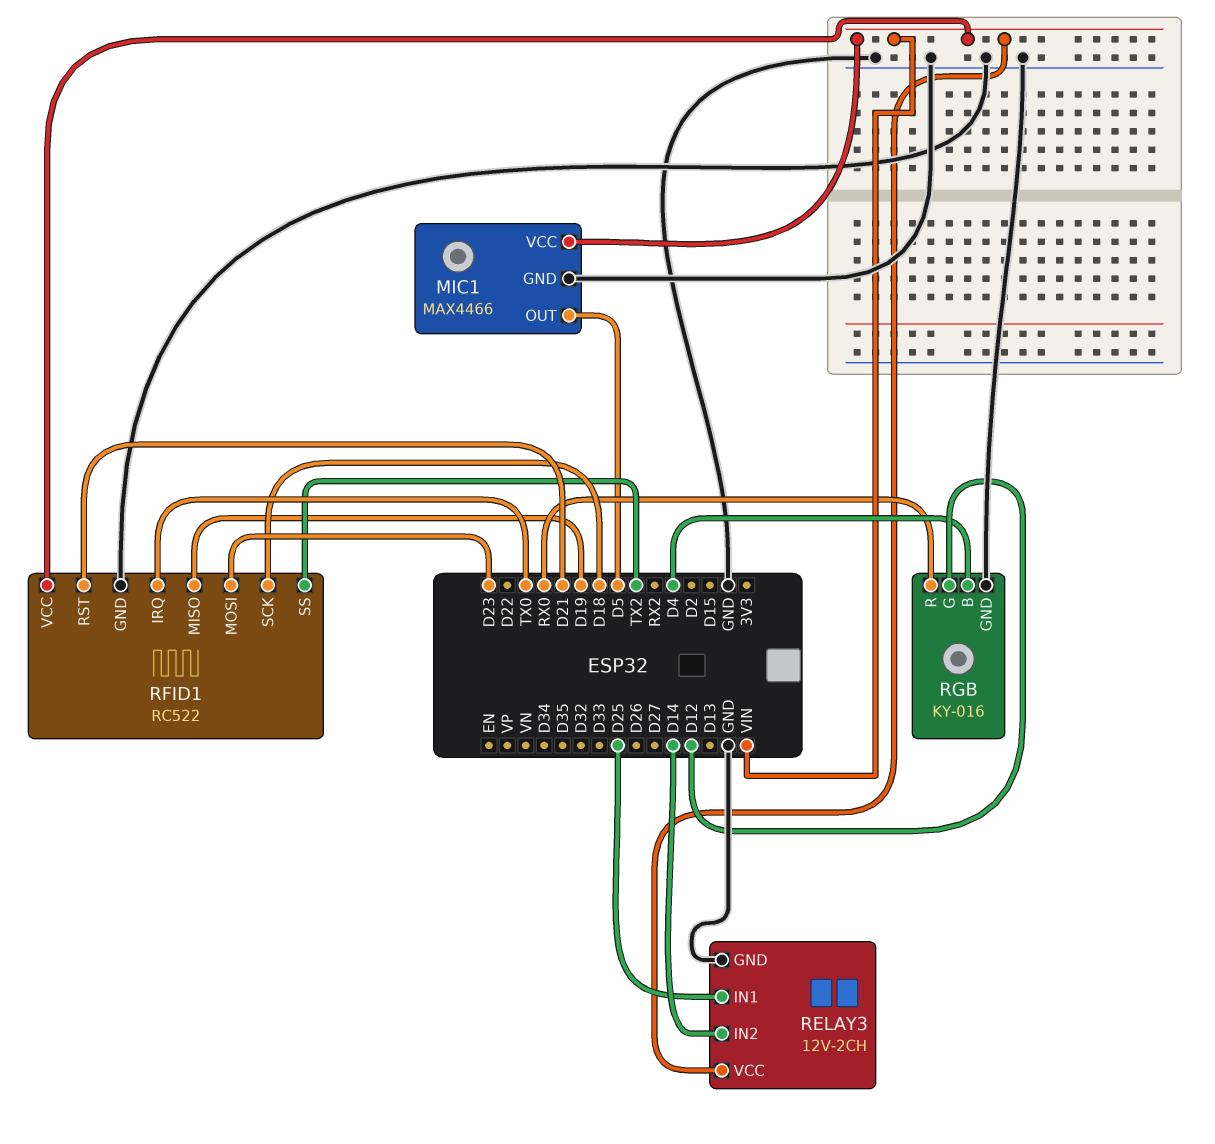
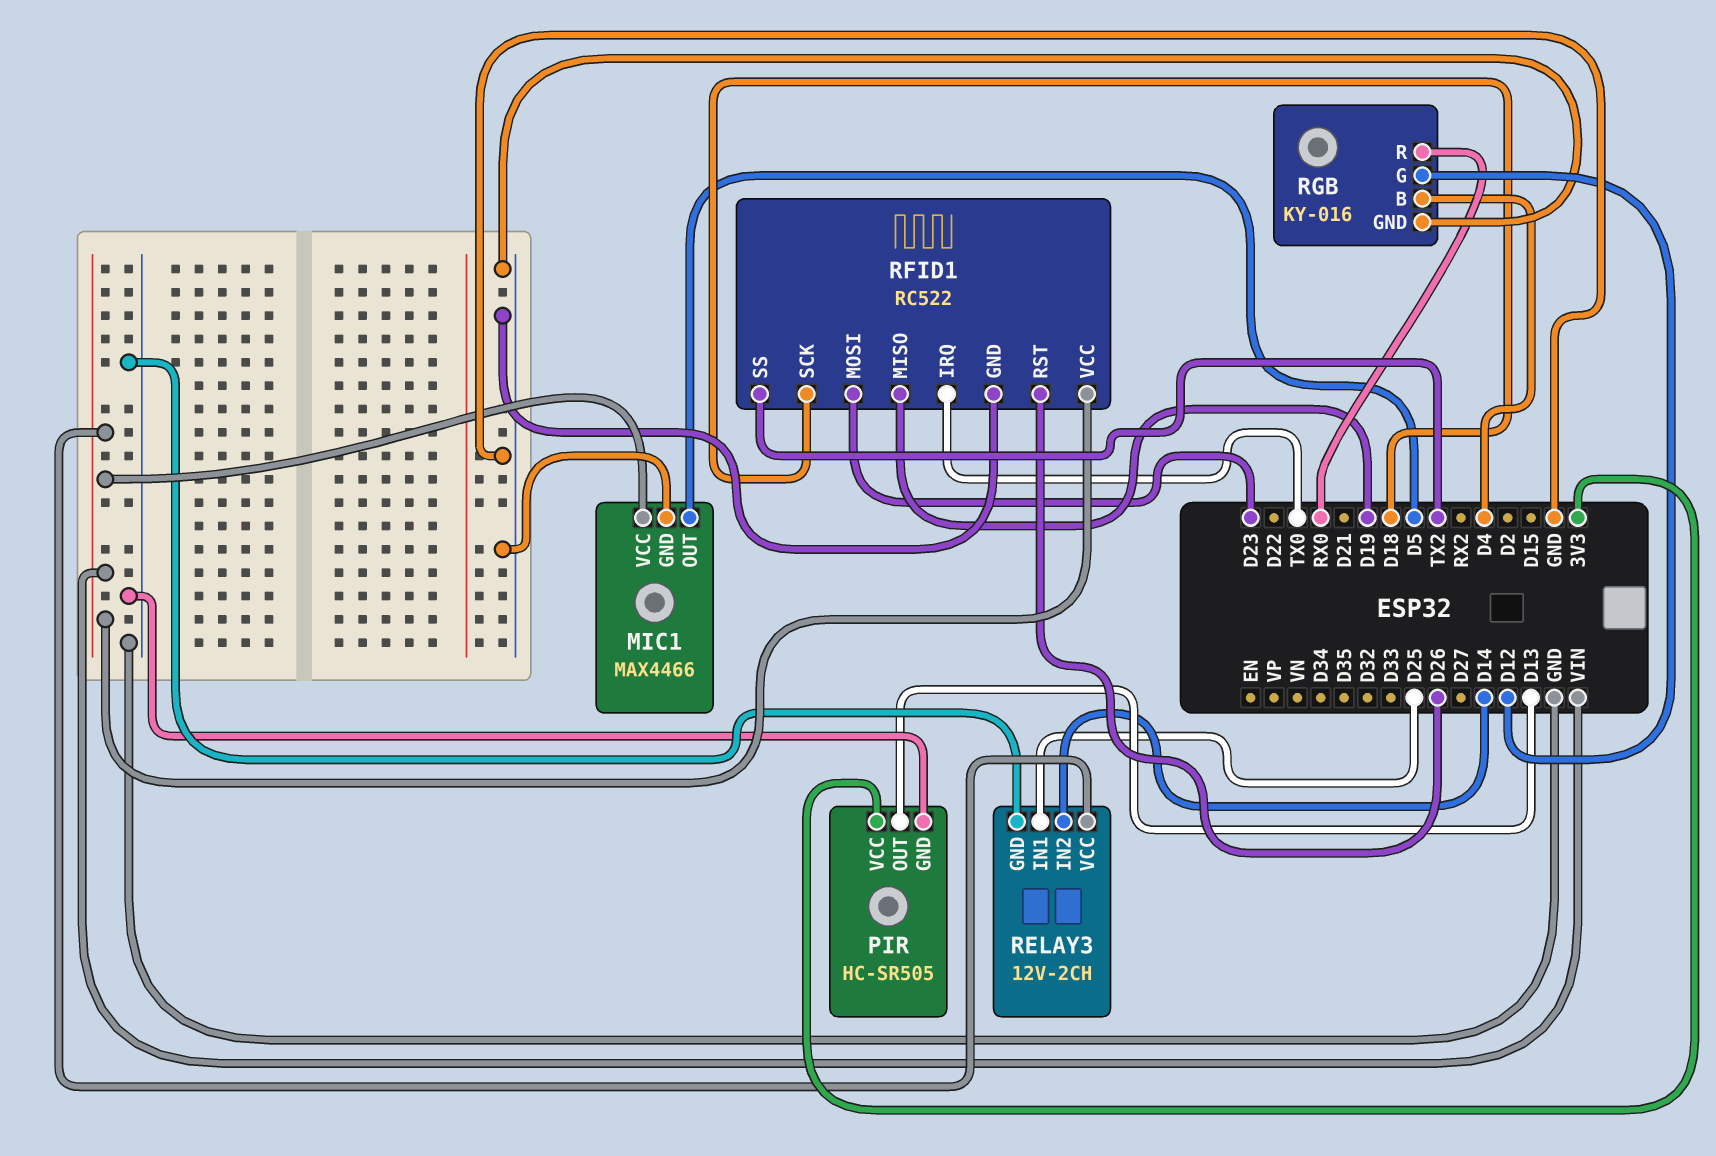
PIR: none -> HC-SR505
PIR pin GND: none -> GND
PIR pin OUT: none -> D13
PIR pin VCC: none -> 3V3
RFID1 pin RST: D21 -> D26

